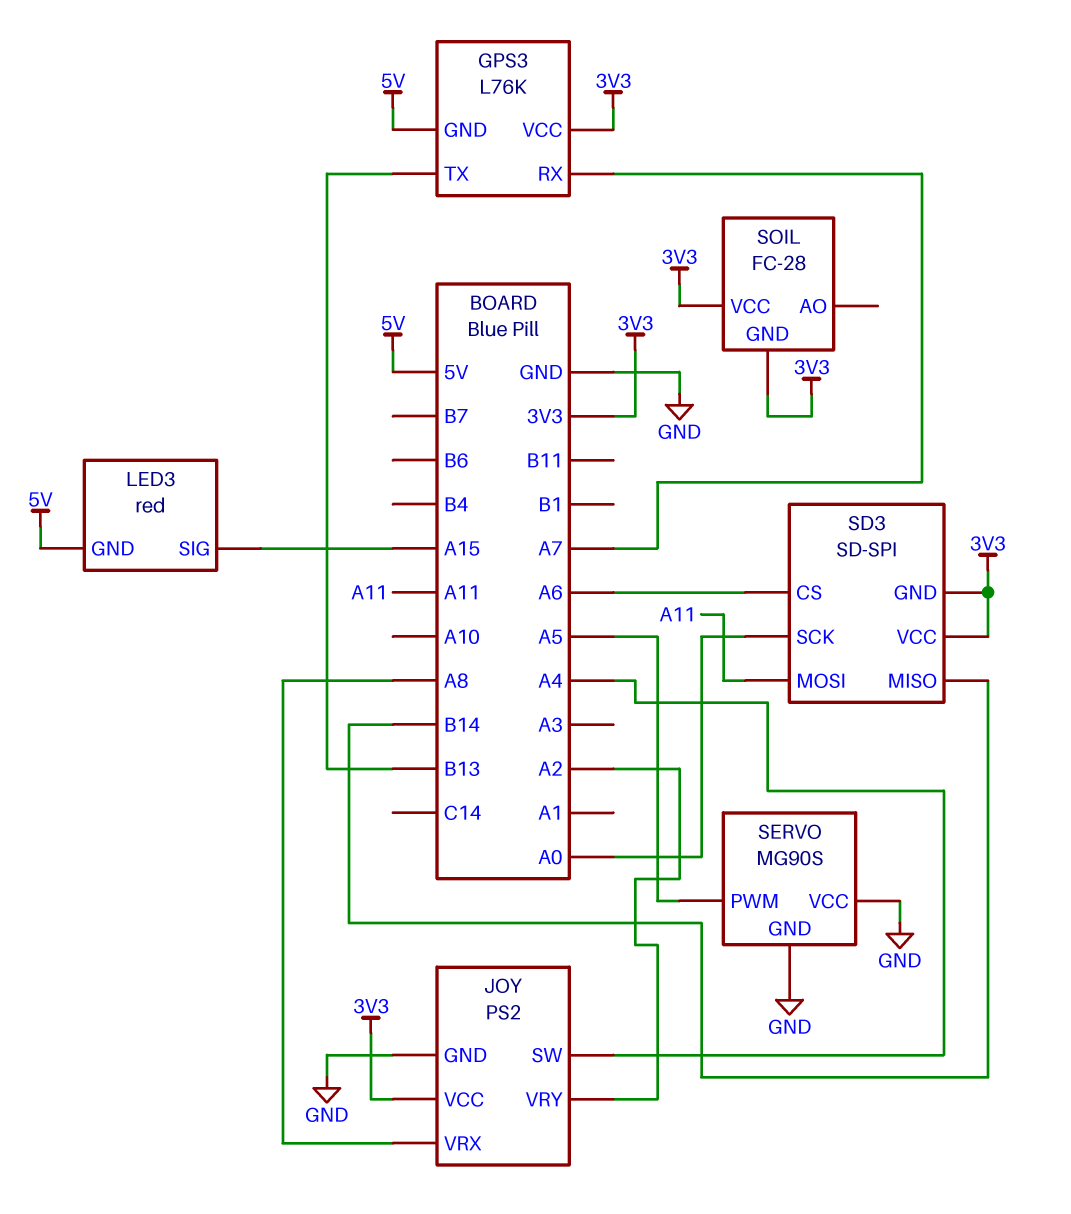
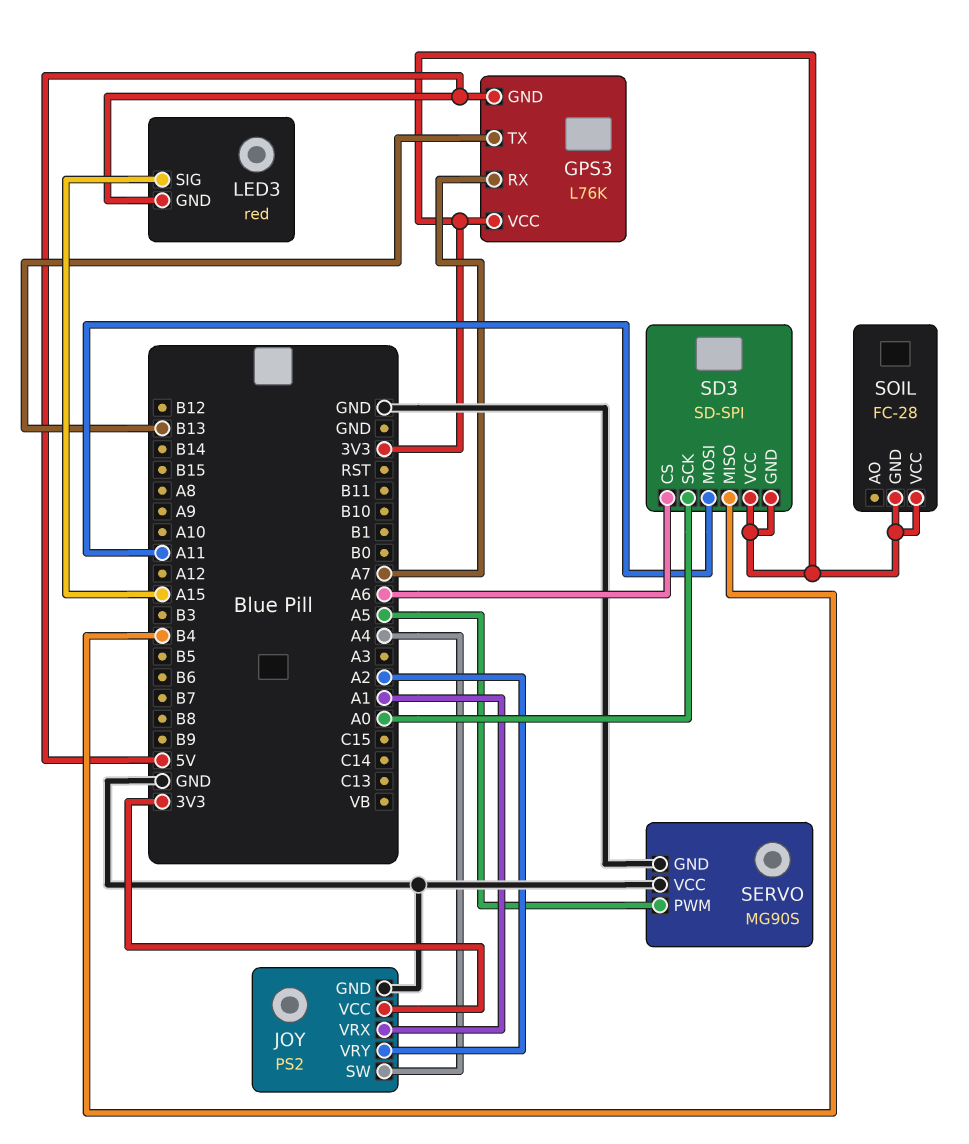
JOY pin VRX: A8 -> A1
SD3 pin MISO: B14 -> B4

